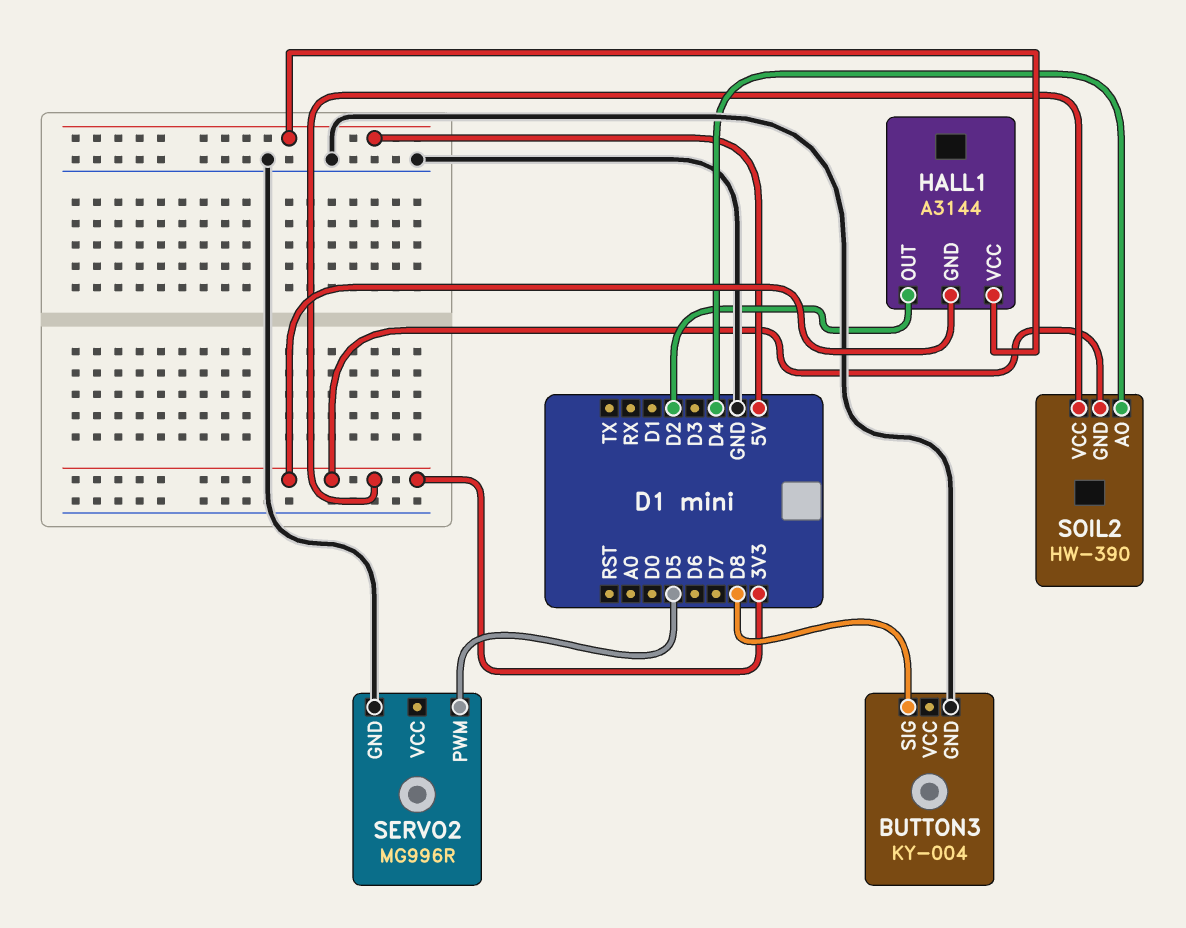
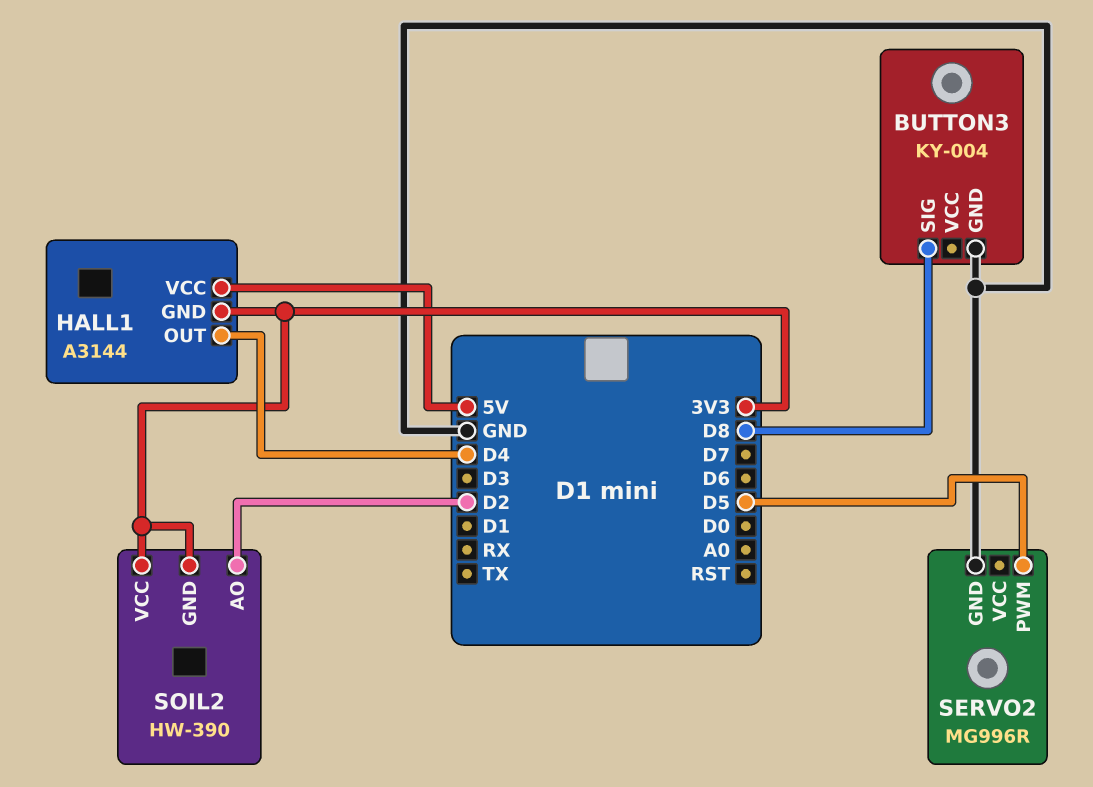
HALL1 pin OUT: D2 -> D4
SOIL2 pin AO: D4 -> D2

